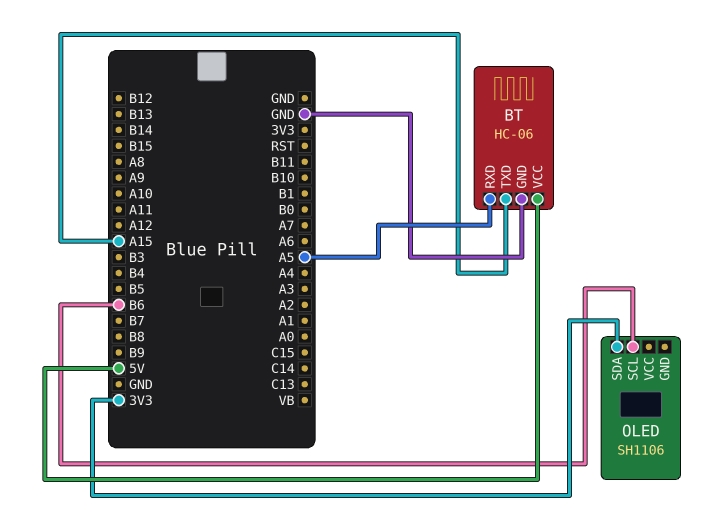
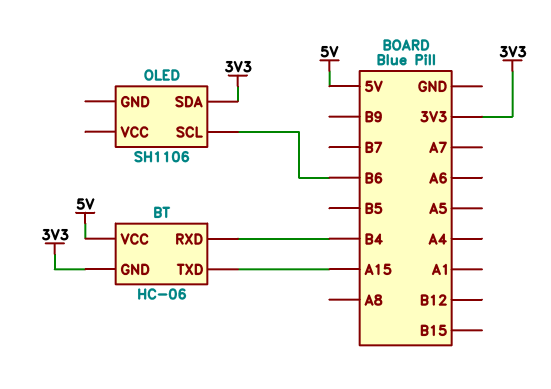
BT pin GND: GND -> 3V3
BT pin RXD: A5 -> B4

